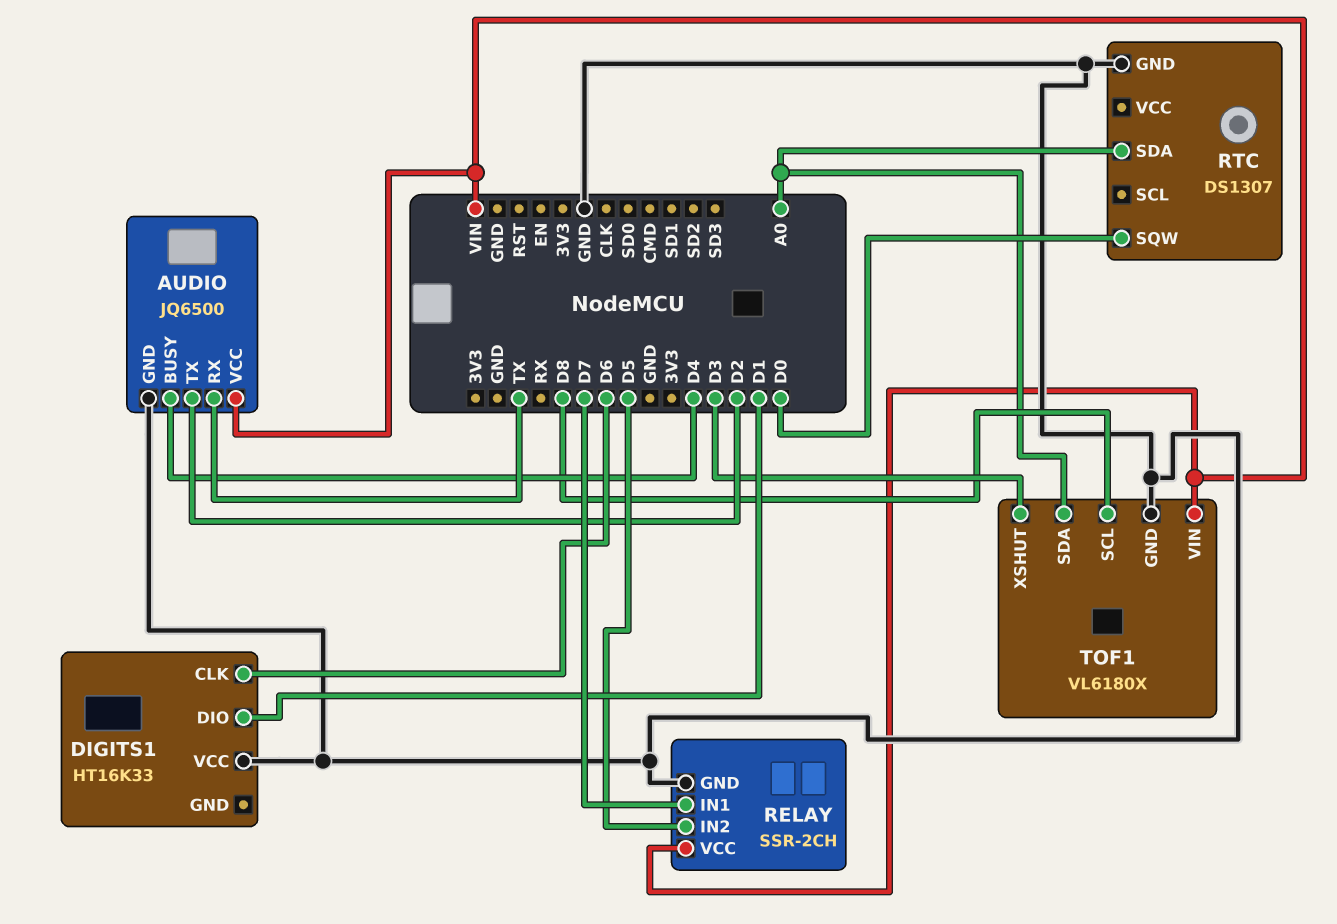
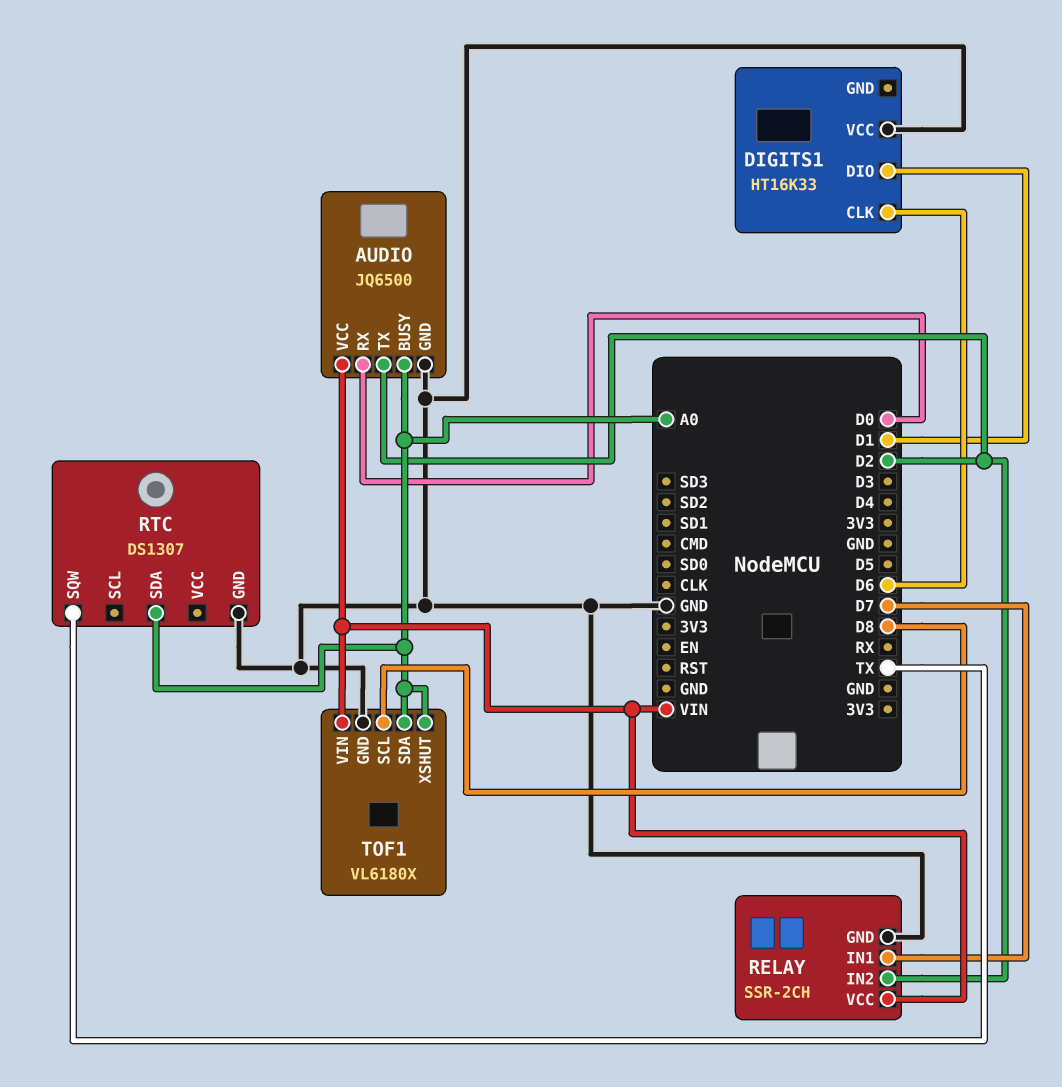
AUDIO pin BUSY: D4 -> A0
AUDIO pin RX: TX -> D0
RELAY pin IN2: D5 -> D2
RTC pin SQW: D0 -> TX
TOF1 pin XSHUT: D3 -> A0

